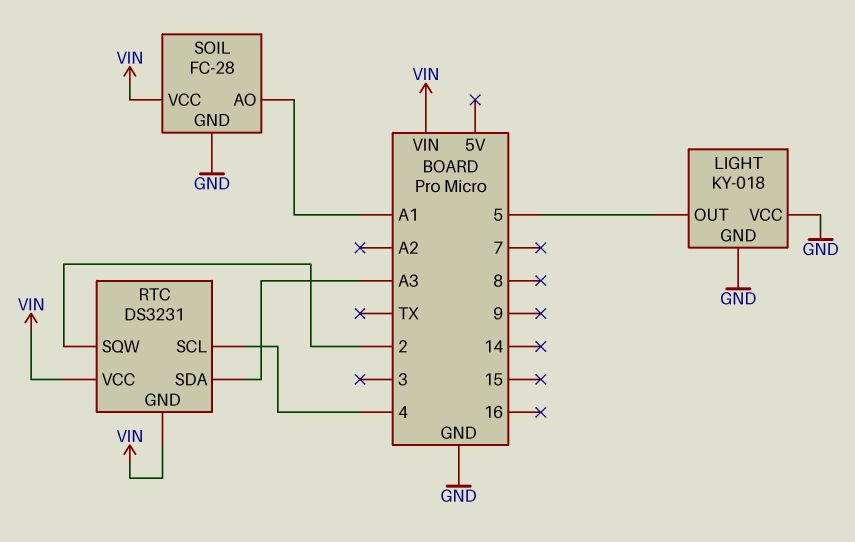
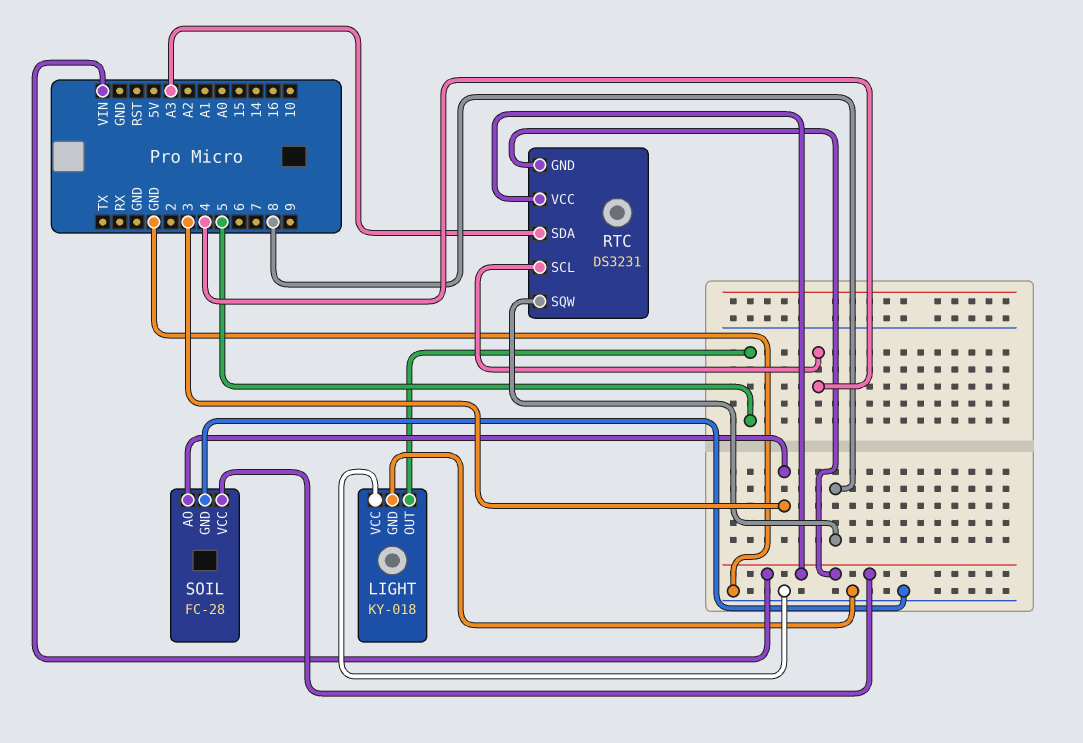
RTC pin SQW: 2 -> 8
SOIL pin AO: A1 -> 3

